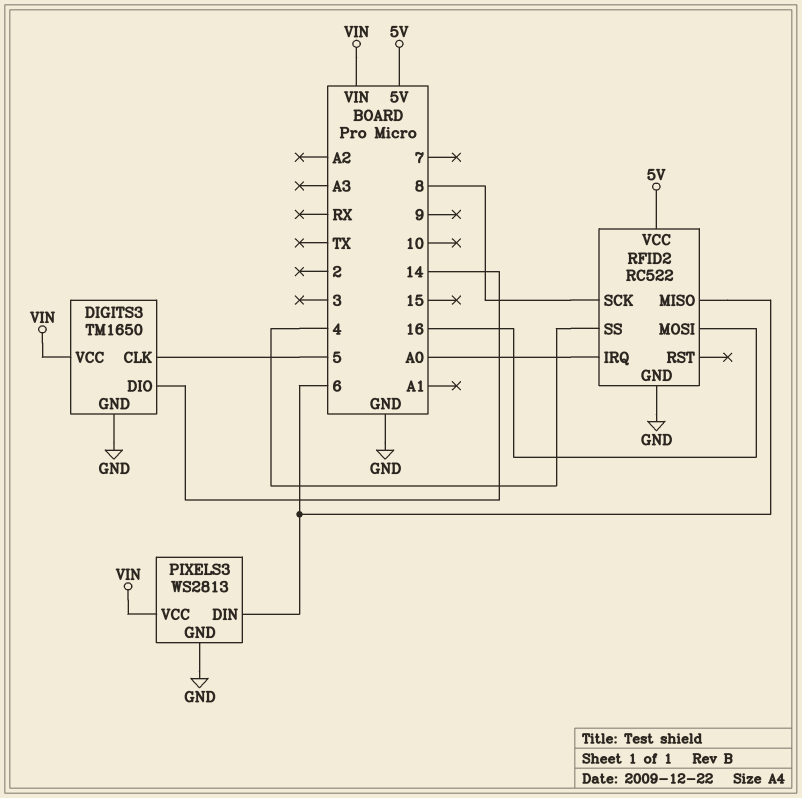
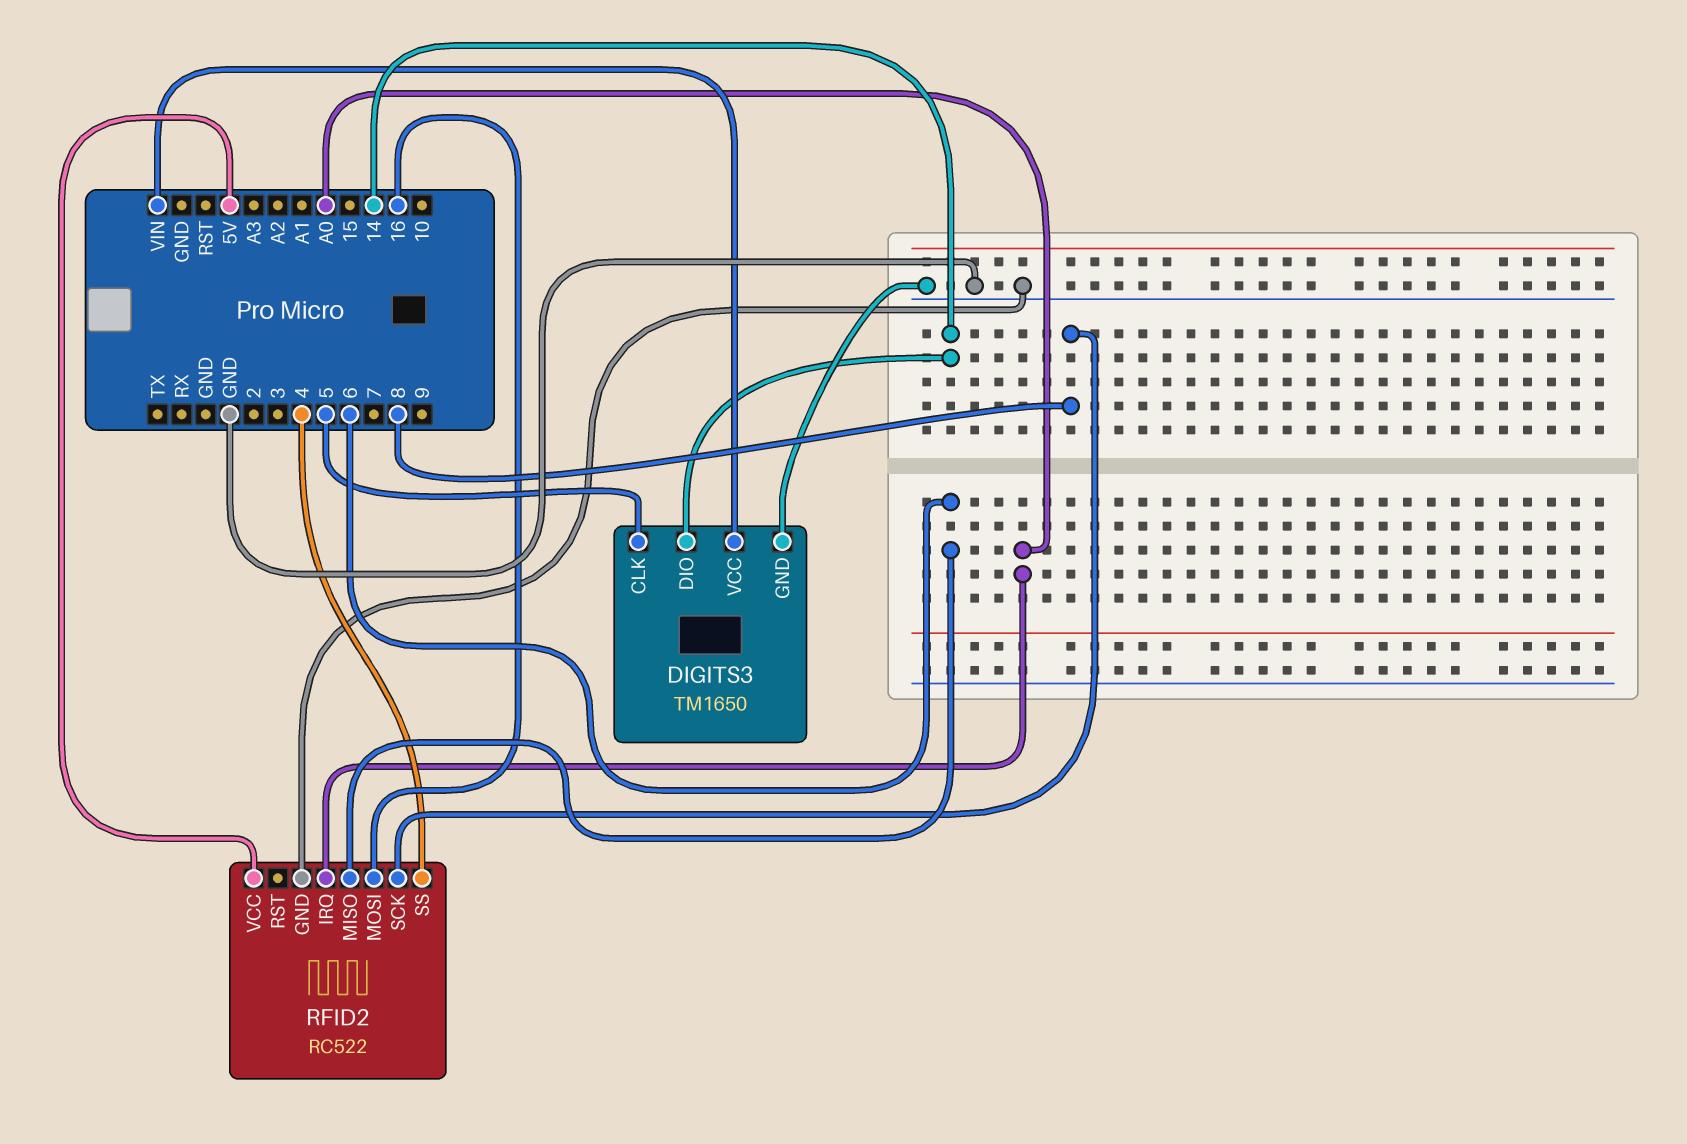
PIXELS3: WS2813 -> none
PIXELS3 pin DIN: 6 -> none
PIXELS3 pin GND: GND -> none
PIXELS3 pin VCC: VIN -> none

